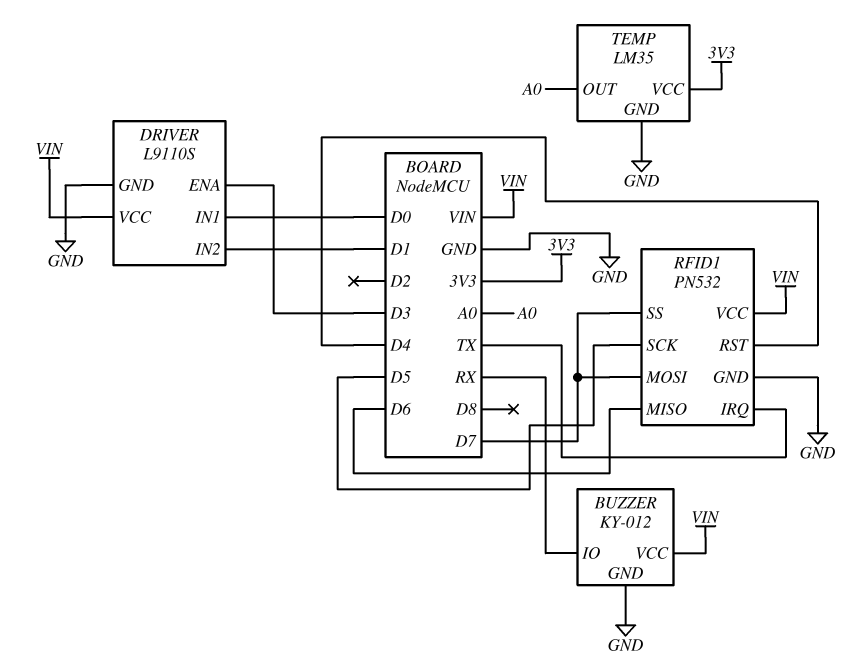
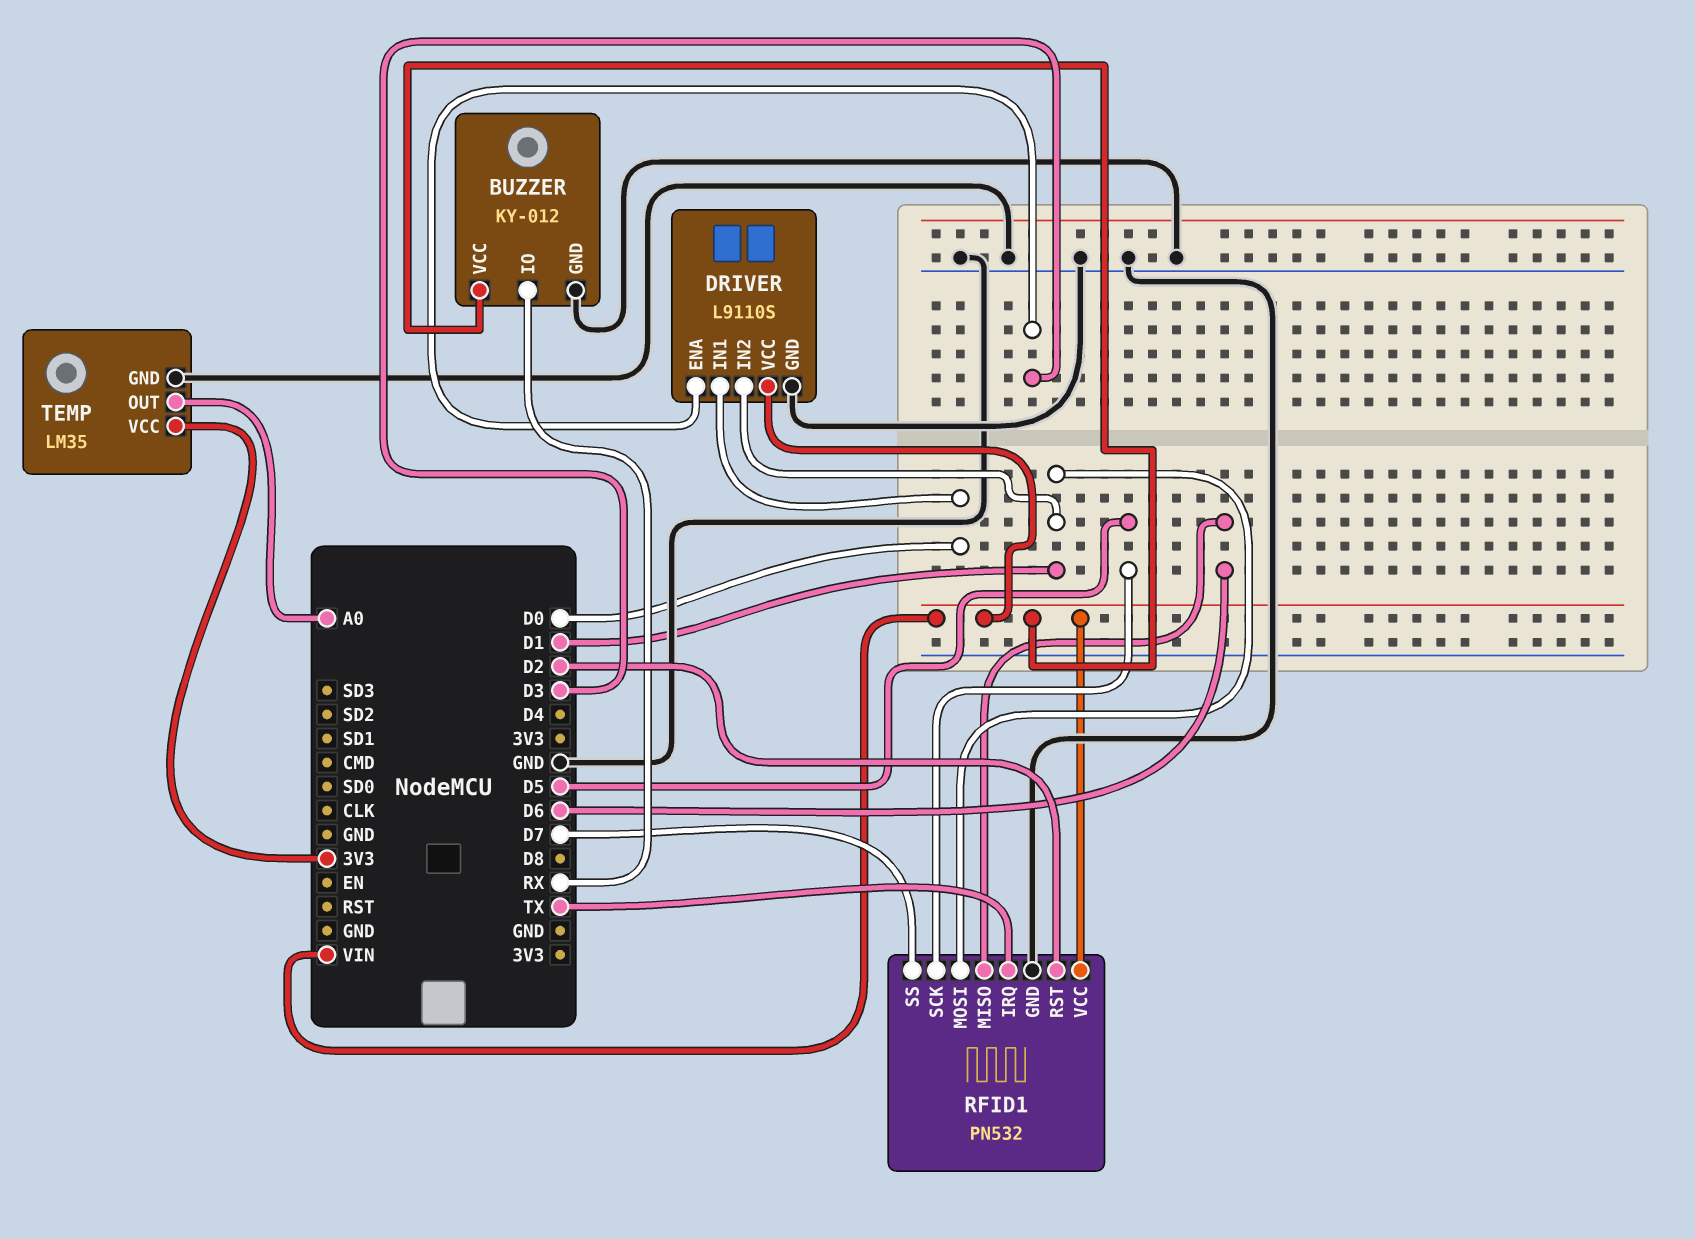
RFID1 pin MOSI: D7 -> D1
RFID1 pin RST: D4 -> D2

